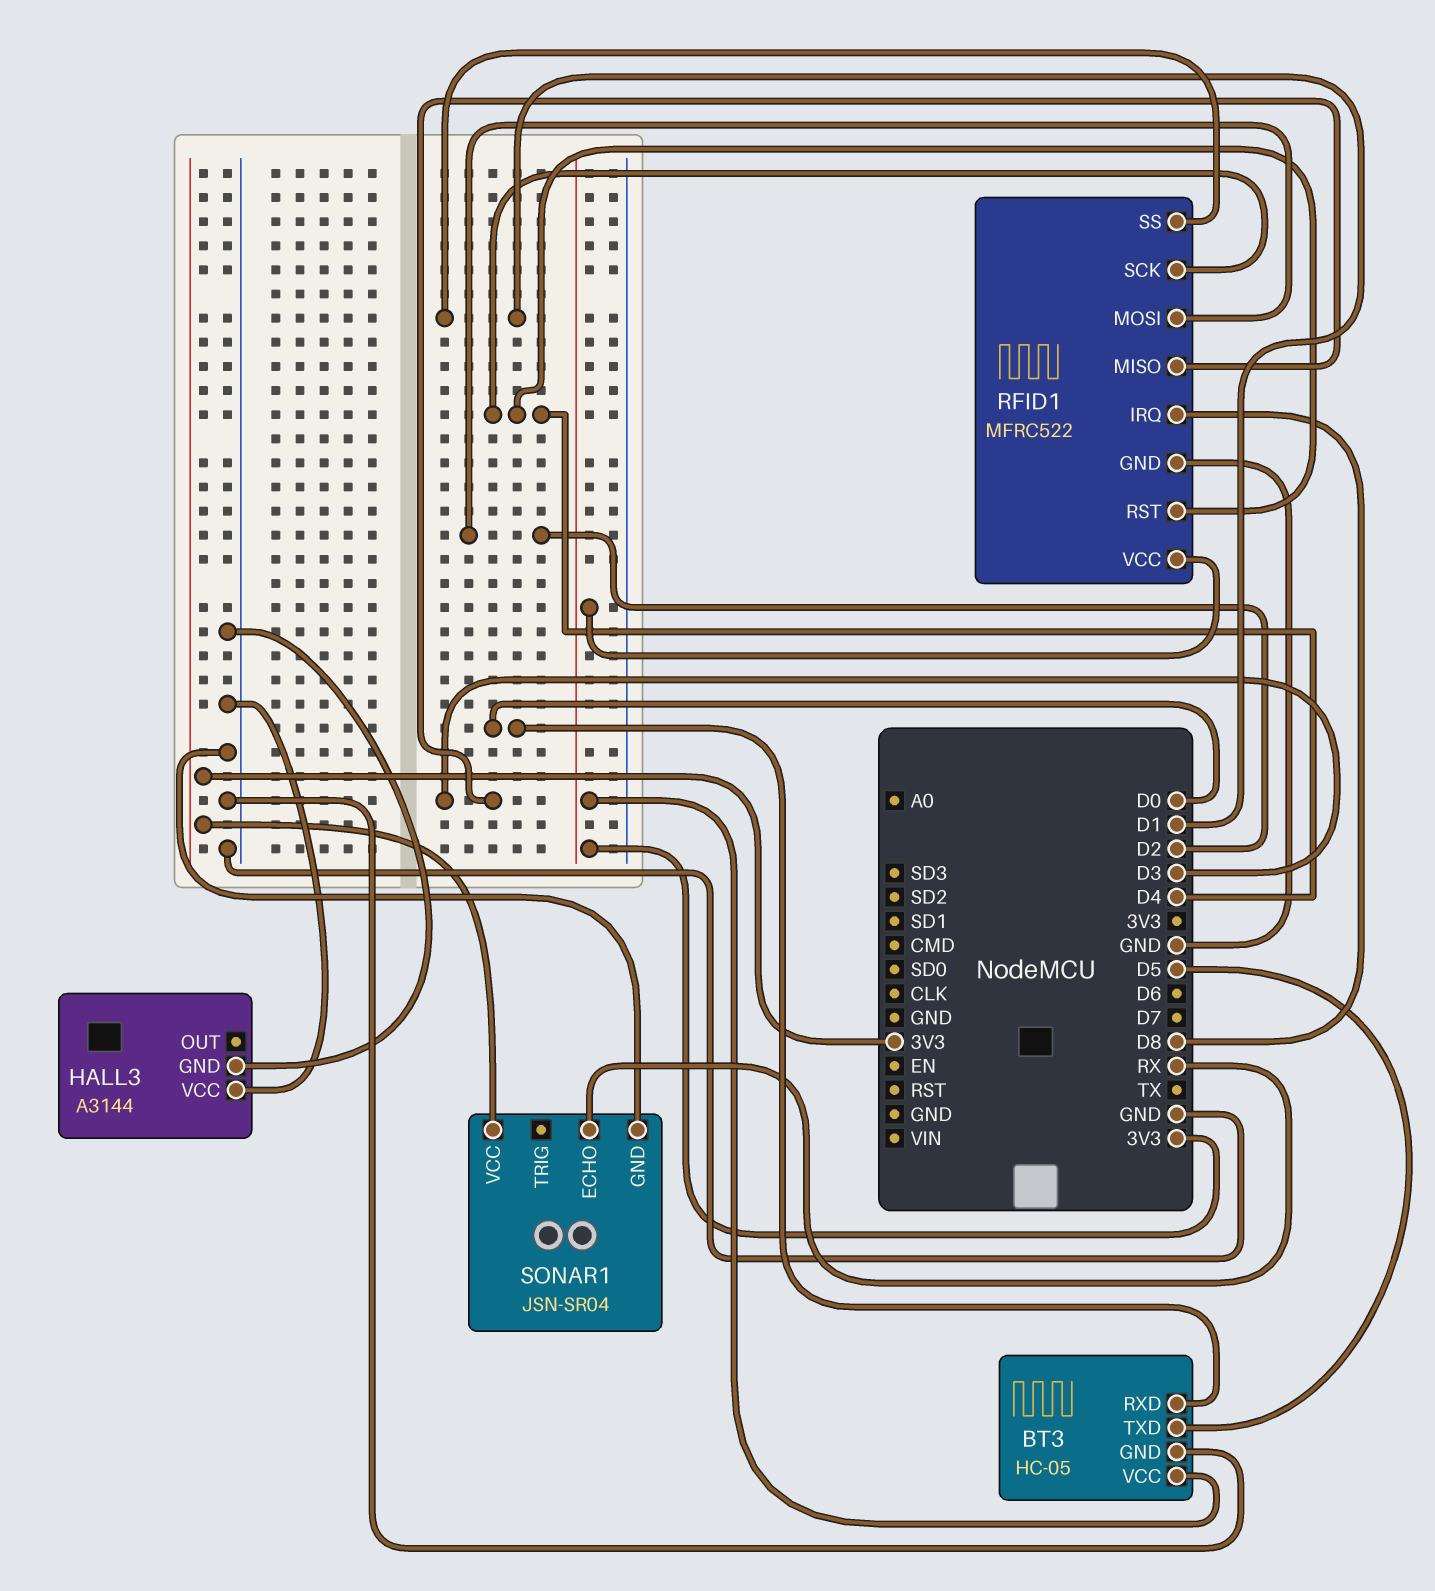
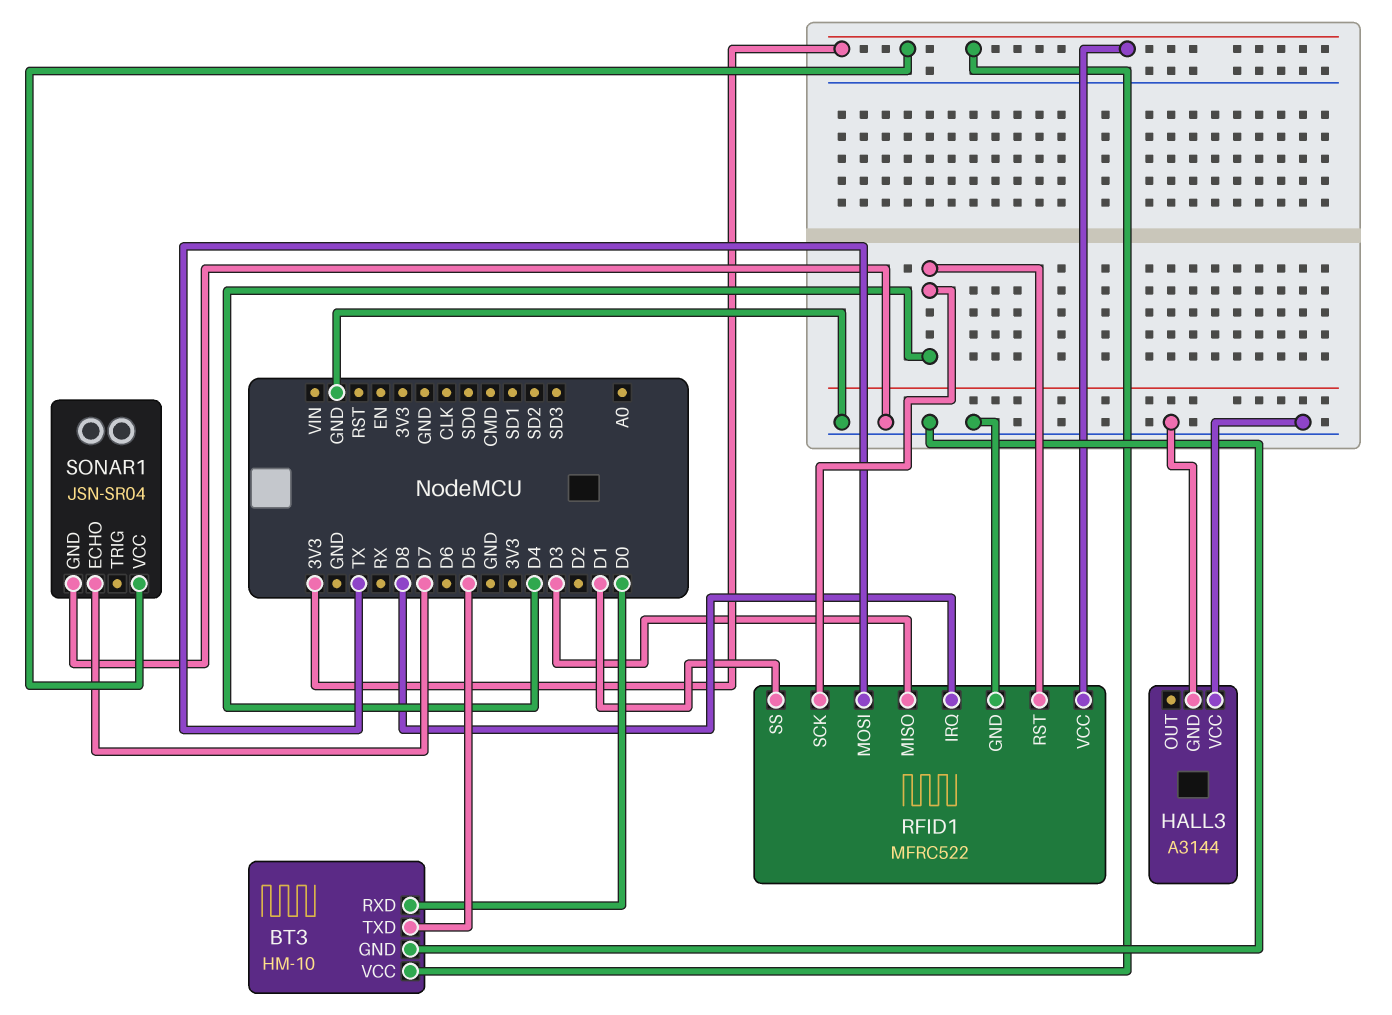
BT3: HC-05 -> HM-10
RFID1 pin MOSI: D2 -> TX
SONAR1 pin ECHO: RX -> D7

